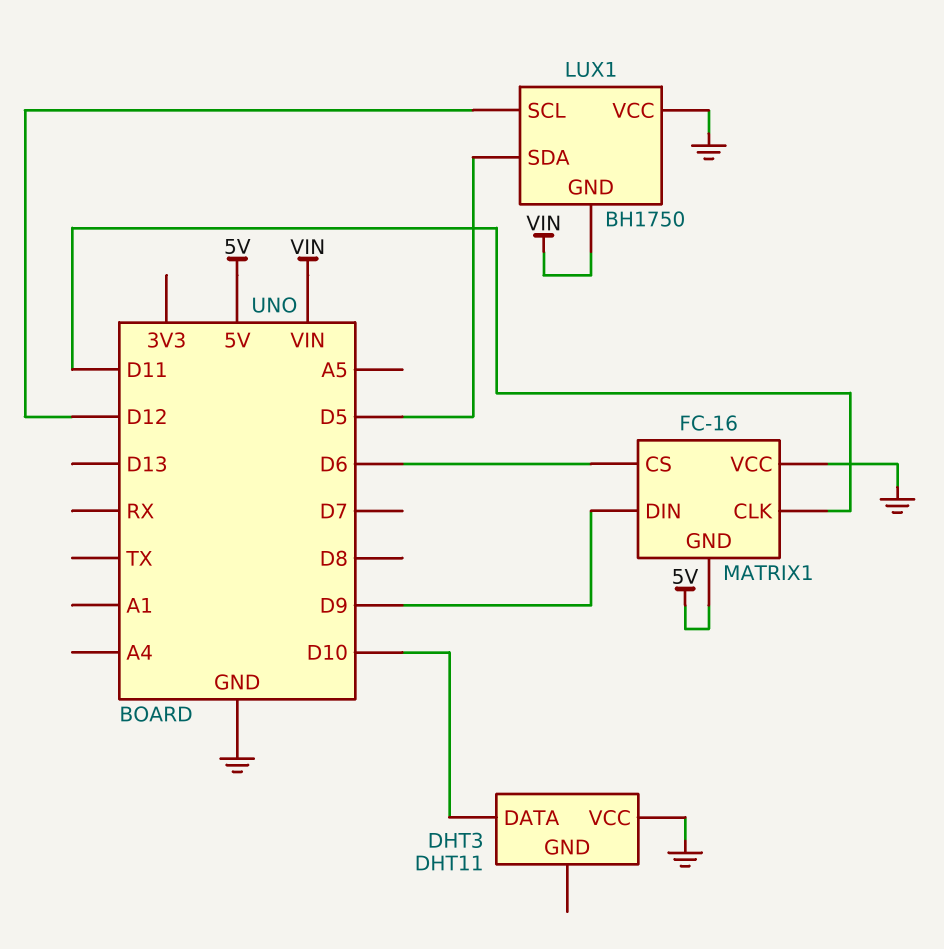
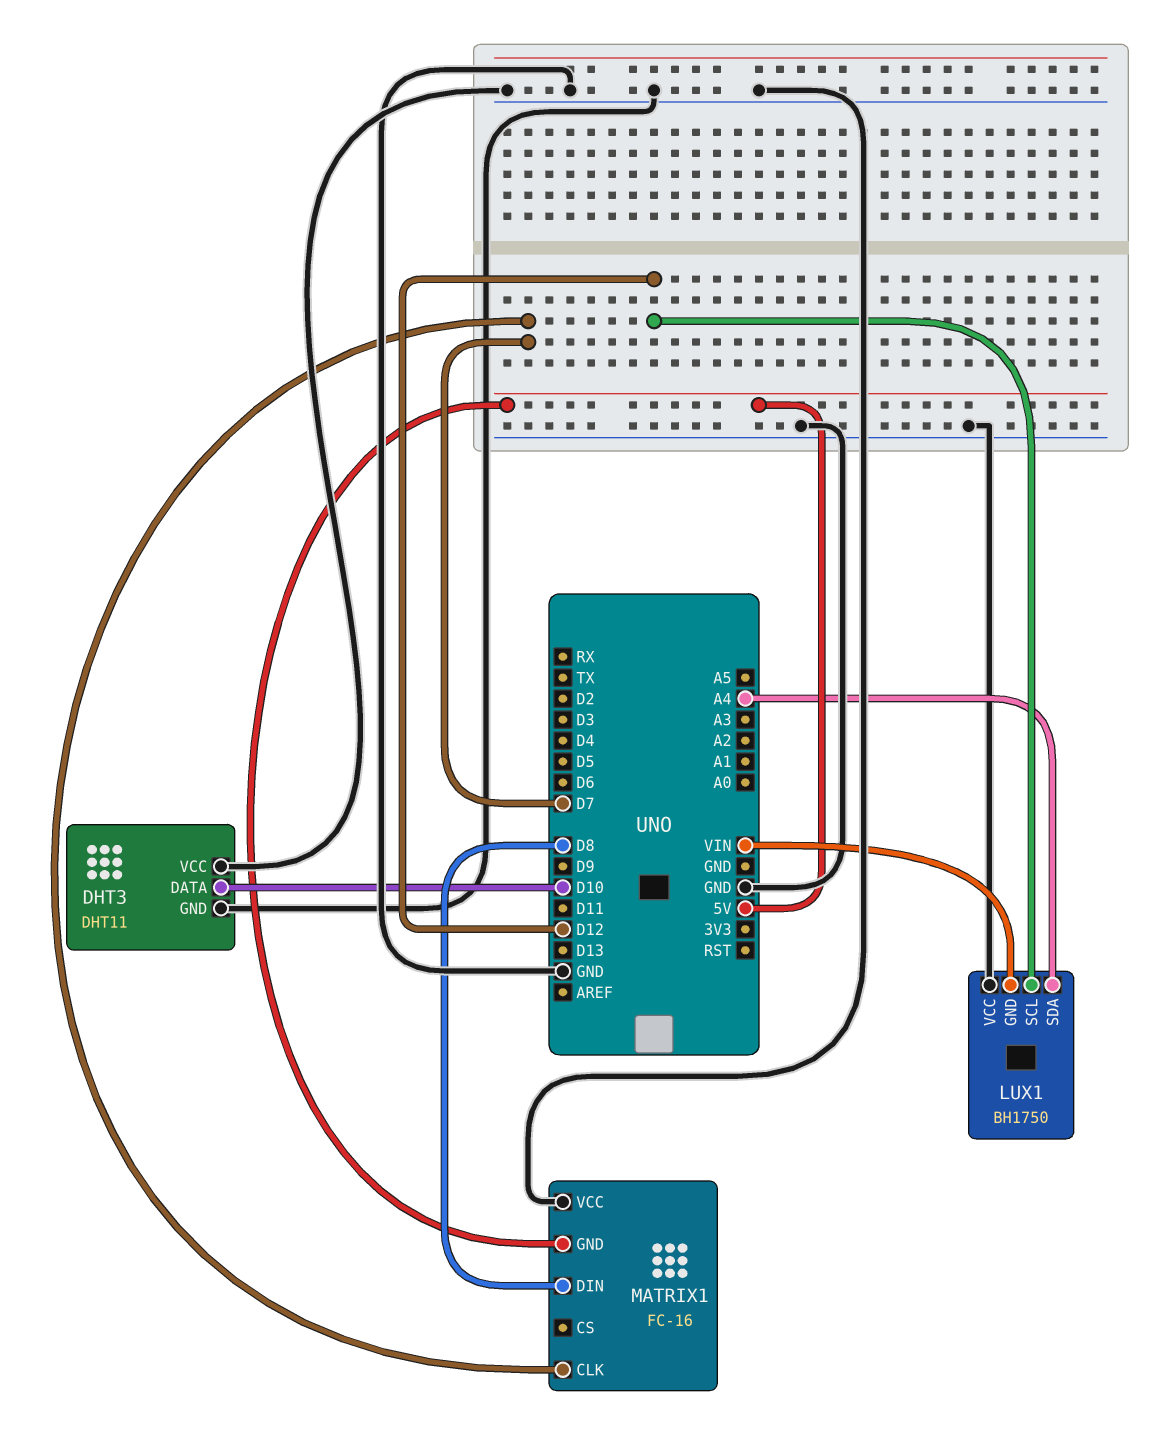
DHT3 pin GND: none -> GND
LUX1 pin SDA: D5 -> A4
MATRIX1 pin CLK: D11 -> D7
MATRIX1 pin CS: D6 -> none
MATRIX1 pin DIN: D9 -> D8

